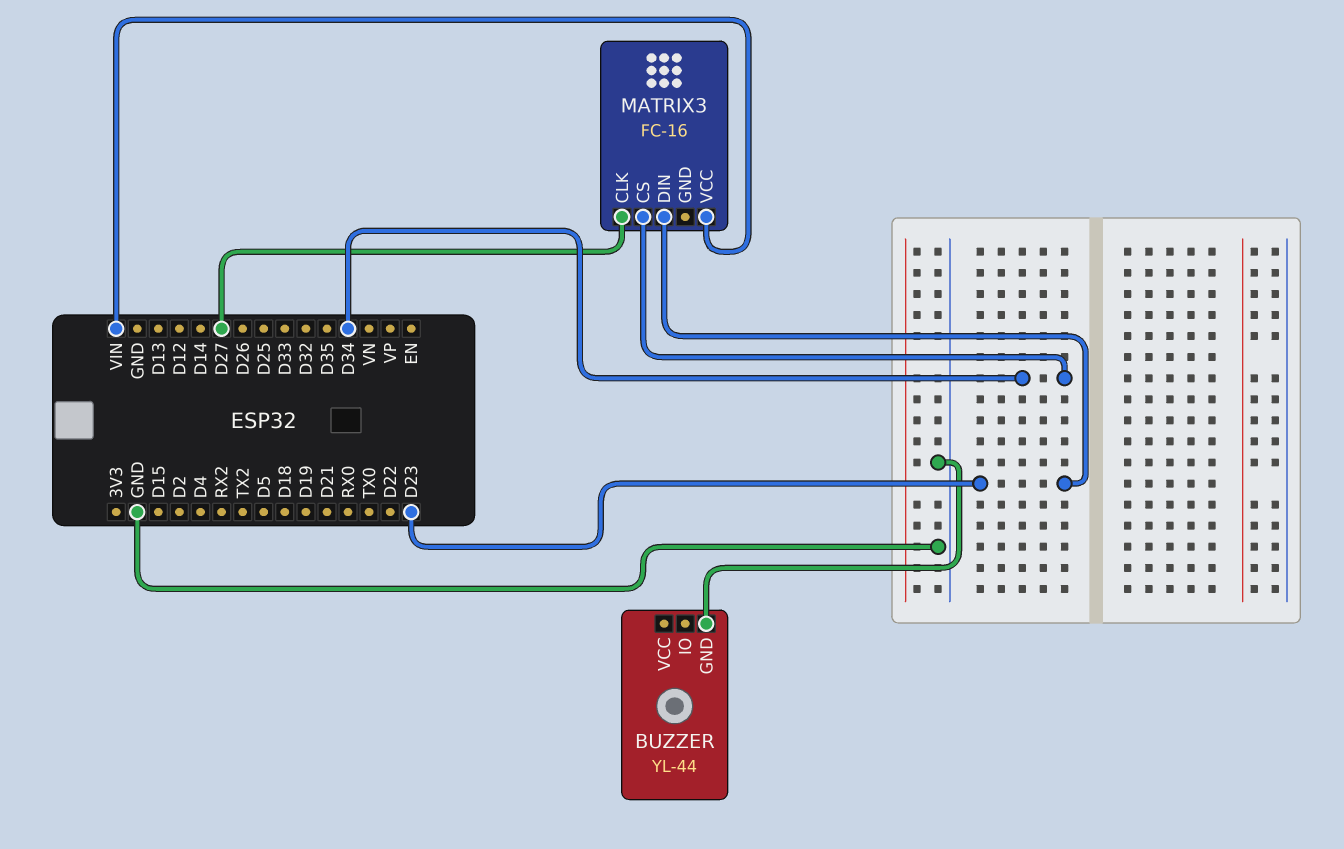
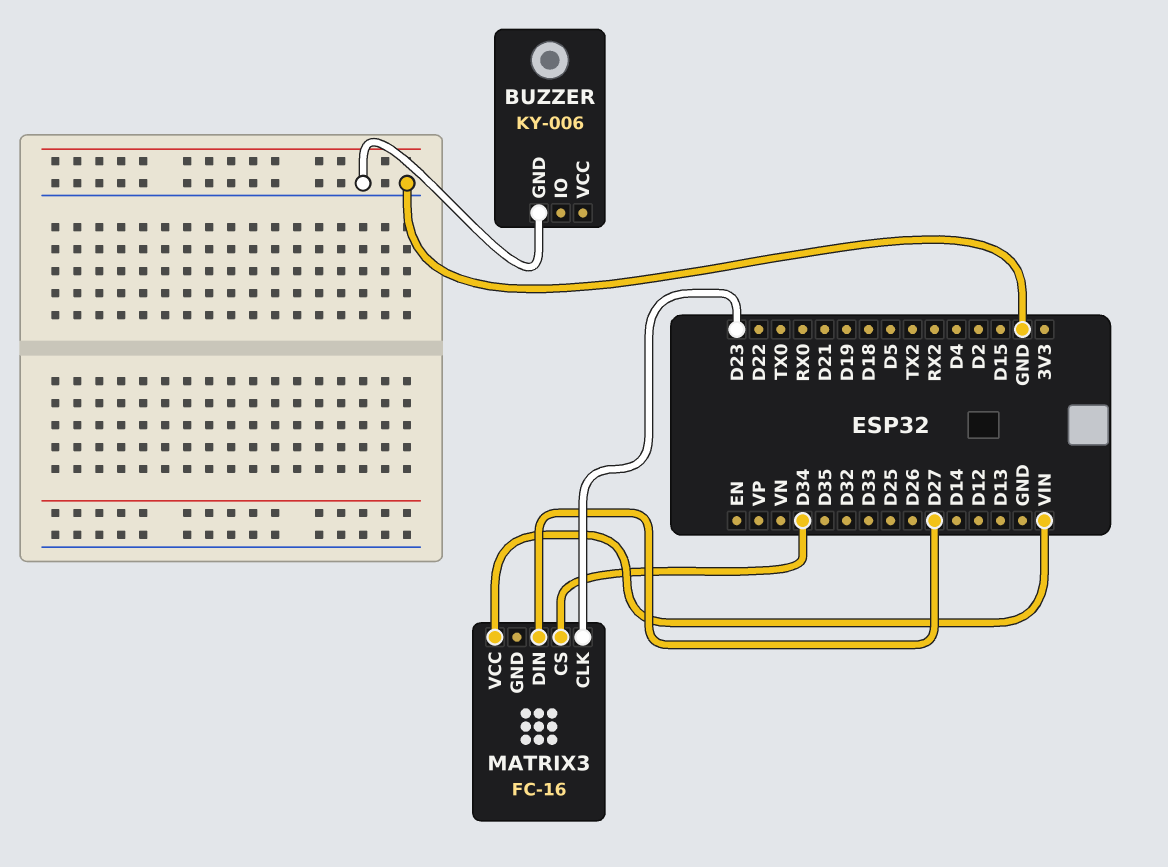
BUZZER: YL-44 -> KY-006
MATRIX3 pin CLK: D27 -> D23
MATRIX3 pin DIN: D23 -> D27

